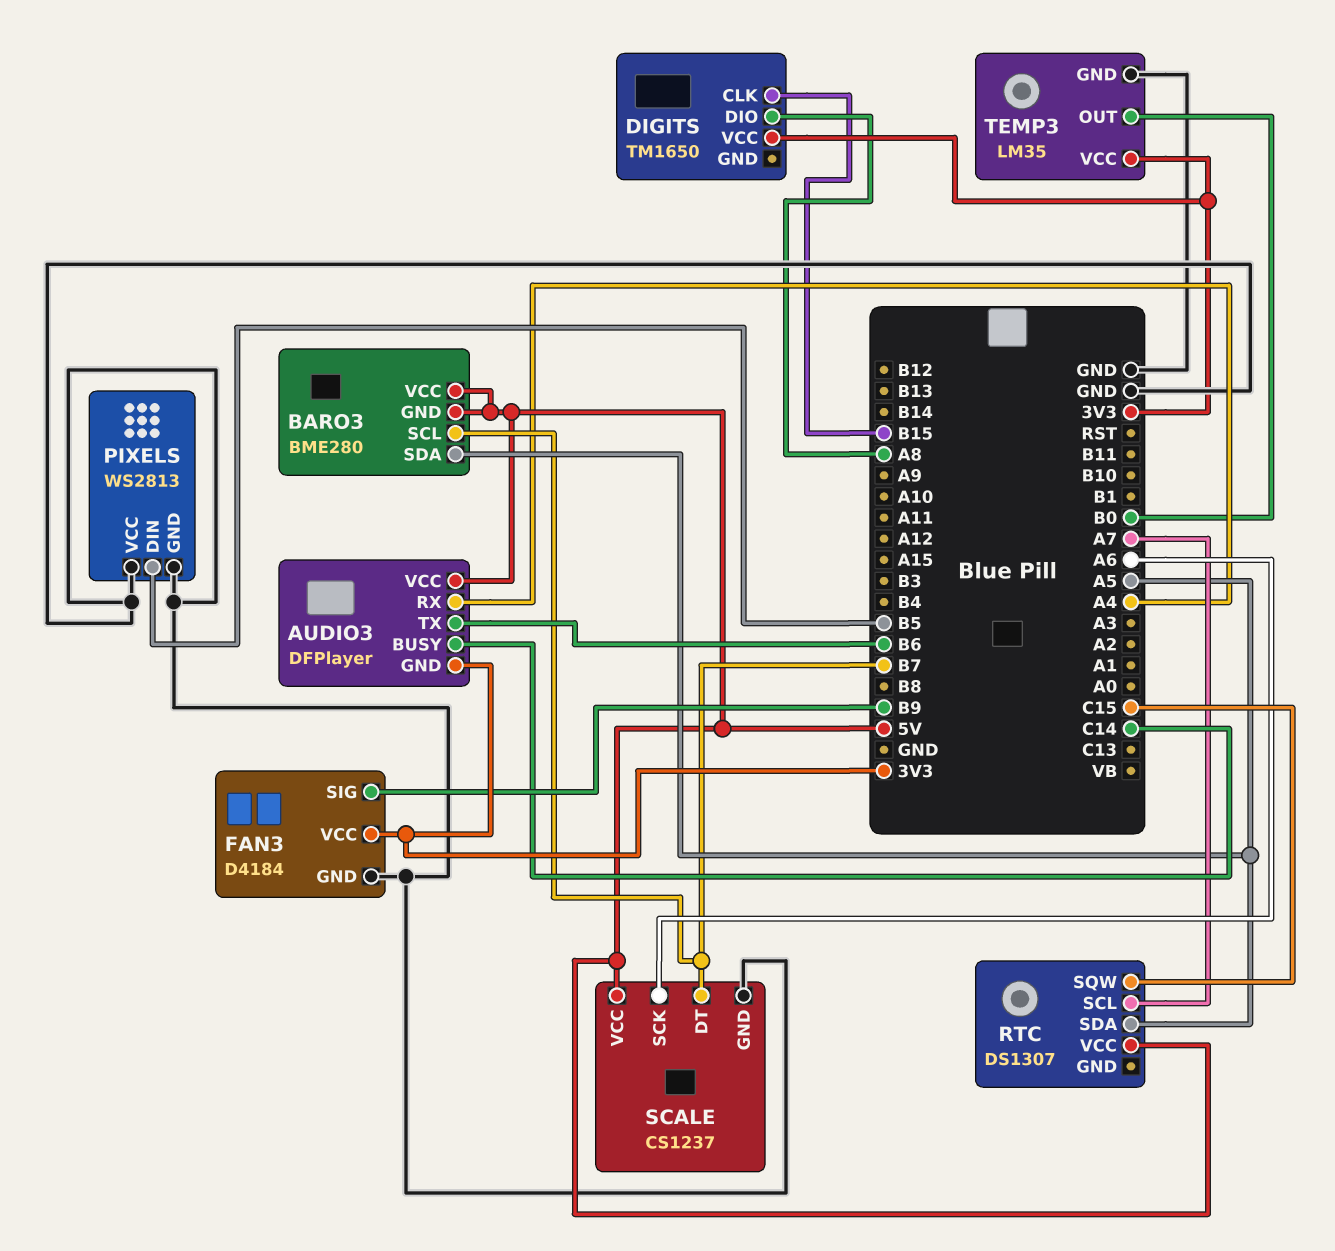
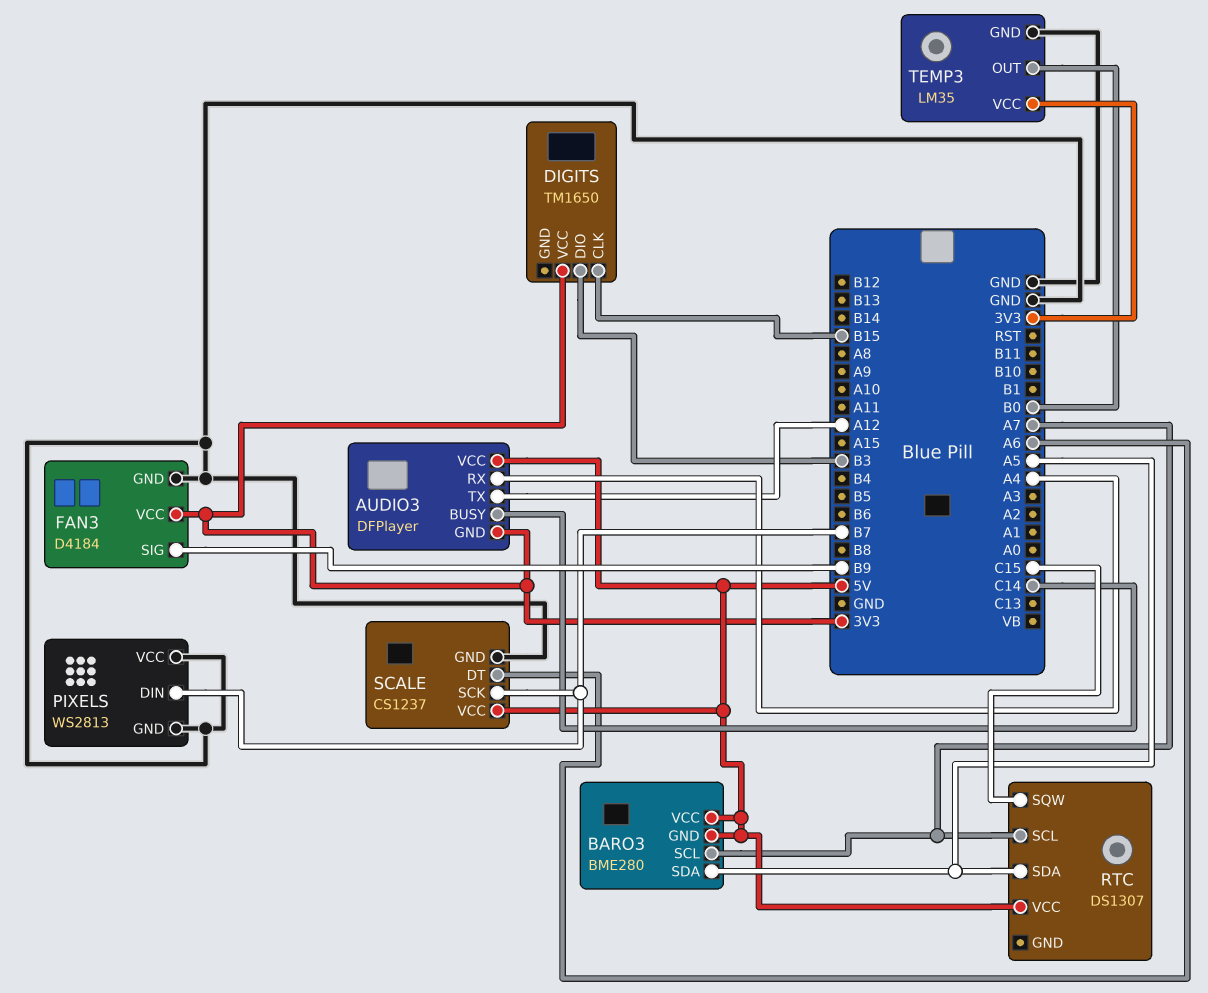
AUDIO3 pin TX: B6 -> A12
BARO3 pin SCL: B7 -> A7
DIGITS pin DIO: A8 -> B3
PIXELS pin DIN: B5 -> B7
SCALE pin DT: B7 -> A6
SCALE pin SCK: A6 -> B7

